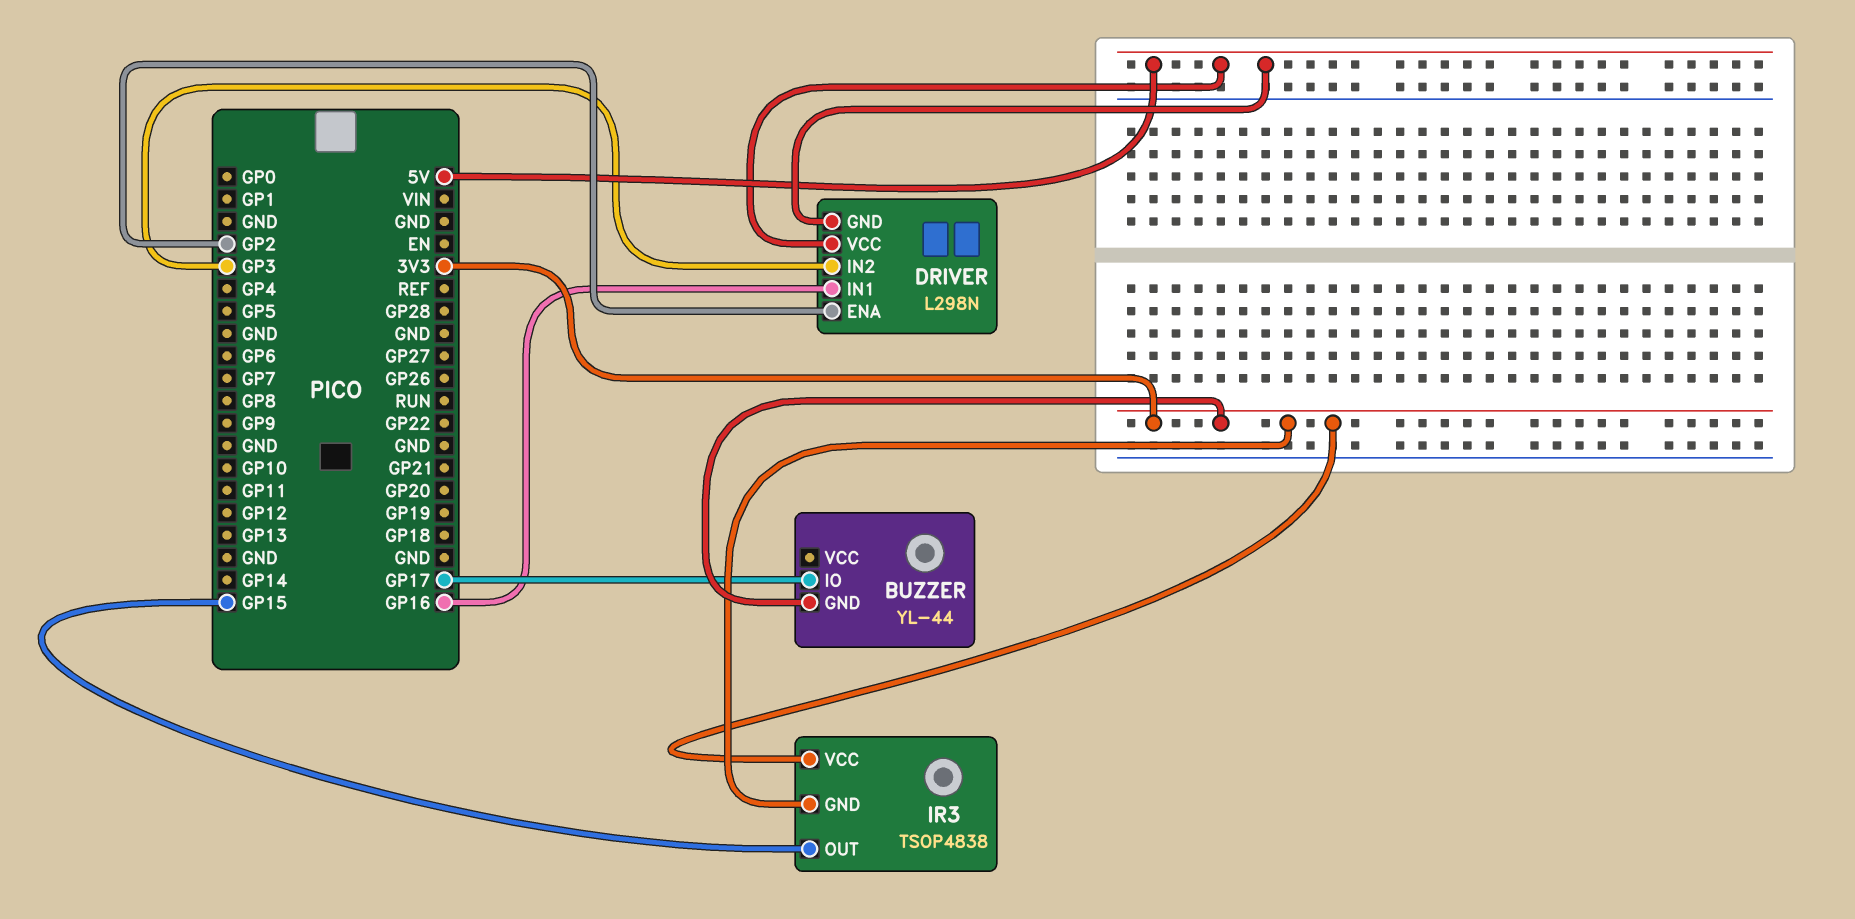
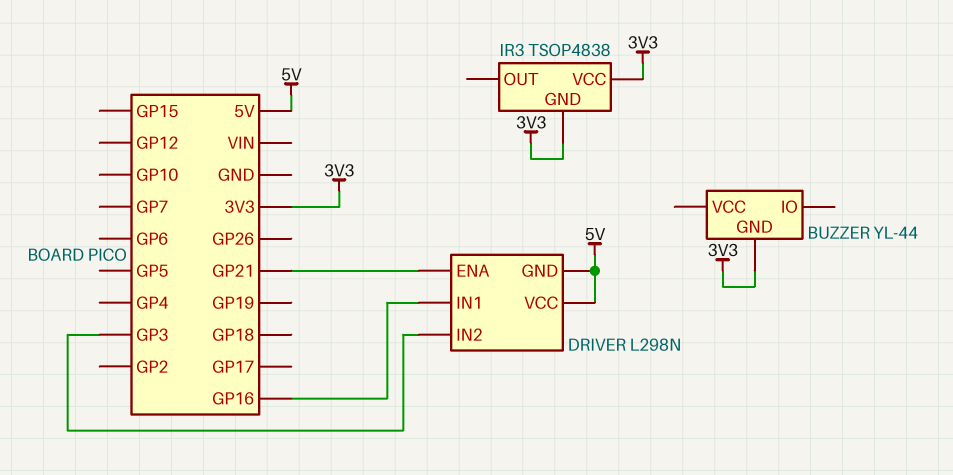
BUZZER pin IO: GP17 -> none
DRIVER pin ENA: GP2 -> GP21
IR3 pin OUT: GP15 -> none

